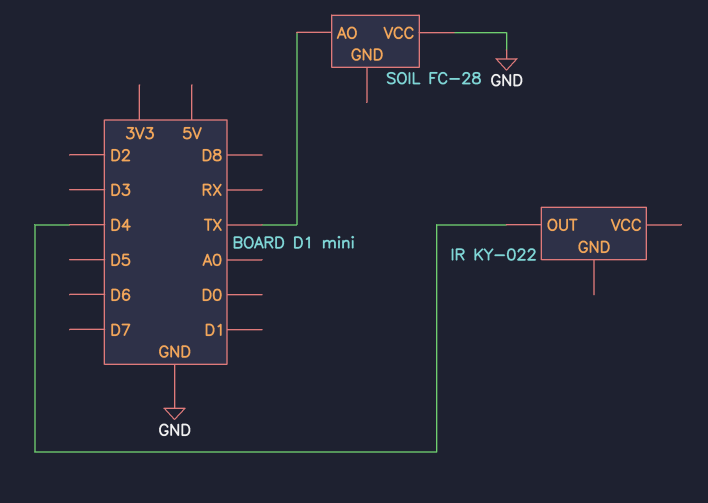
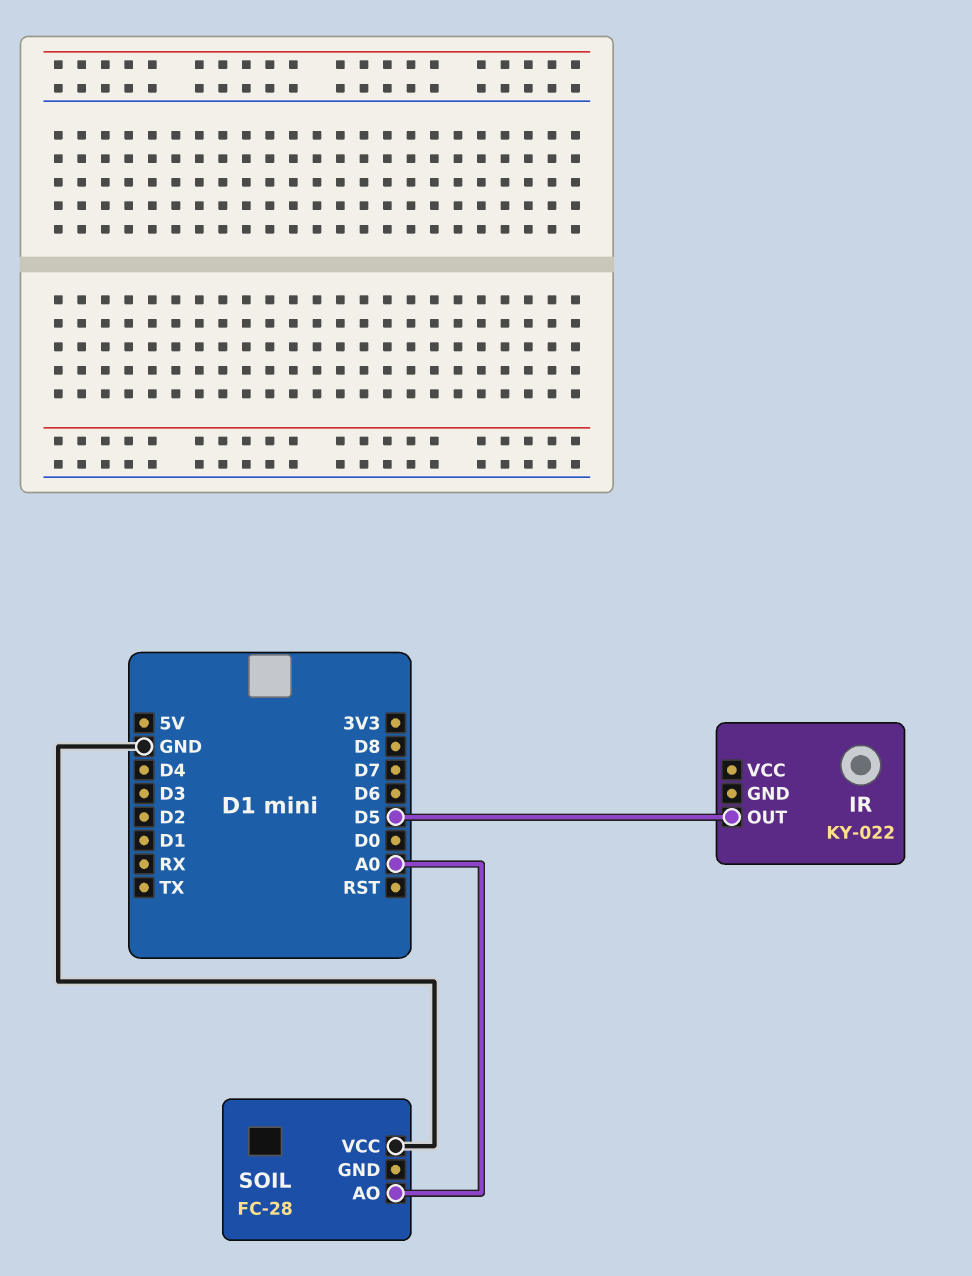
IR pin OUT: D4 -> D5
SOIL pin AO: TX -> A0

